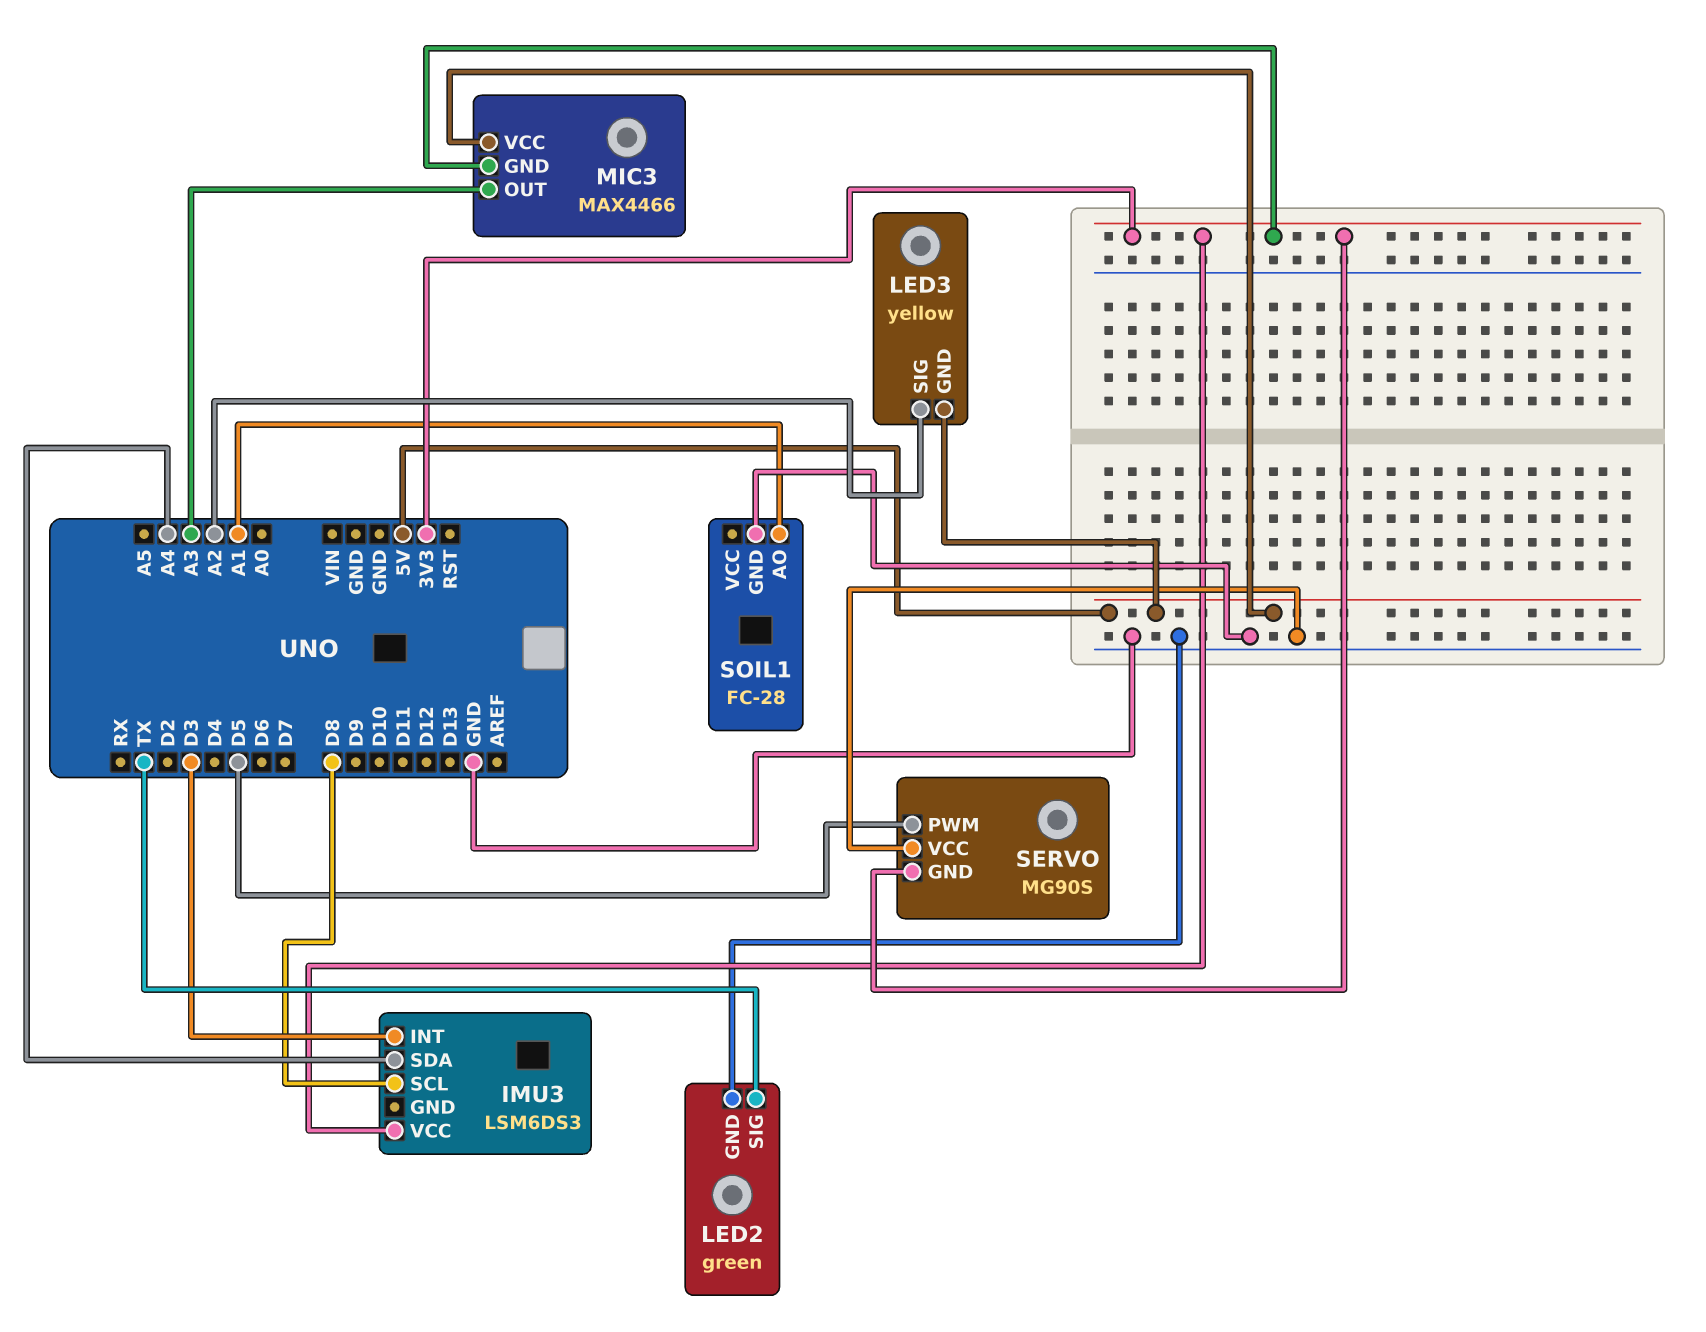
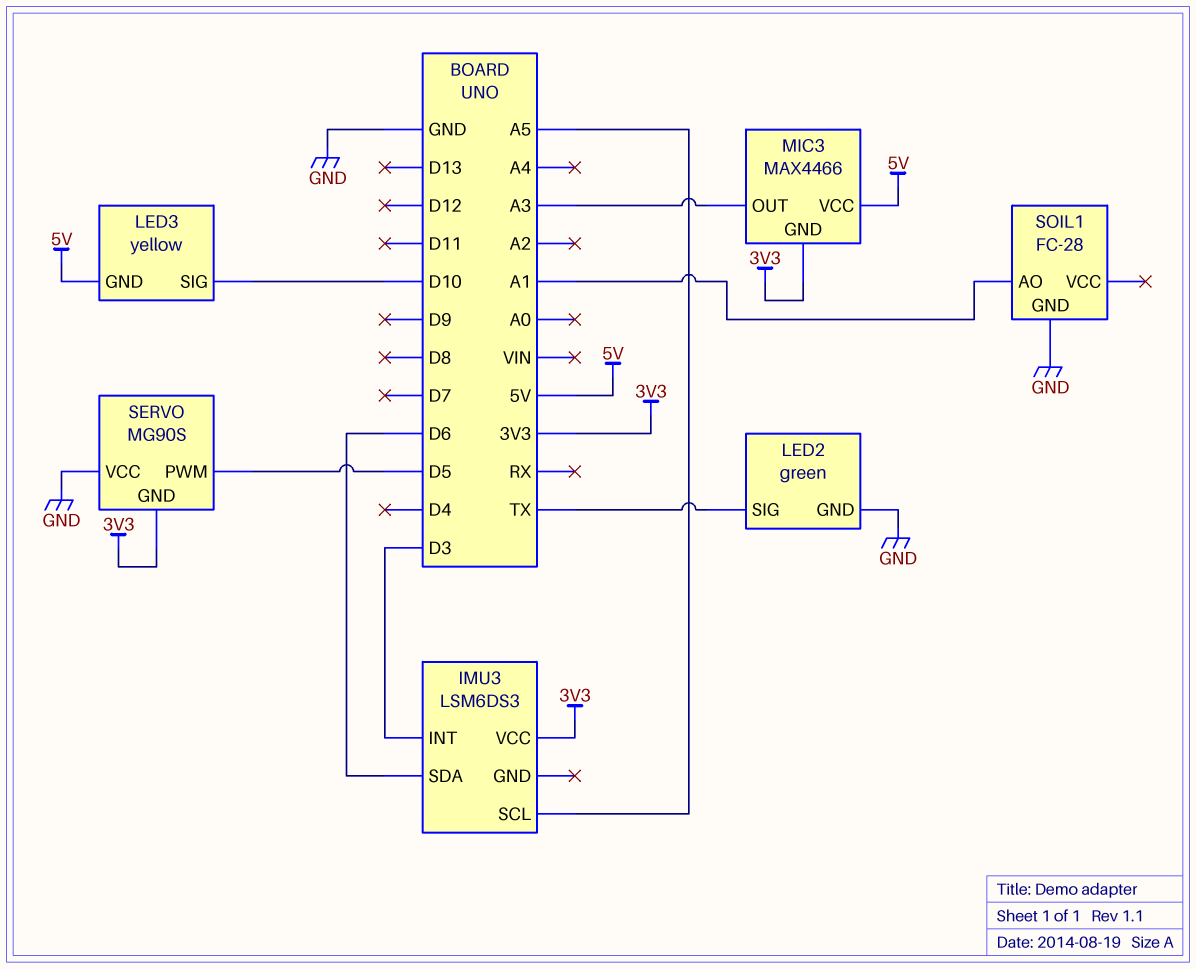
IMU3 pin SCL: D8 -> A5
IMU3 pin SDA: A4 -> D6
LED3 pin SIG: A2 -> D10

